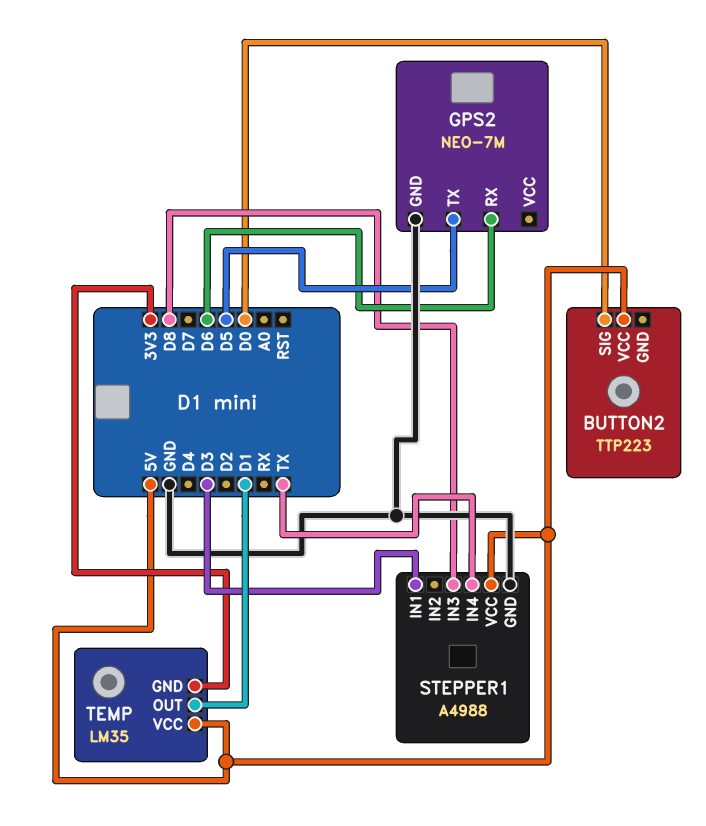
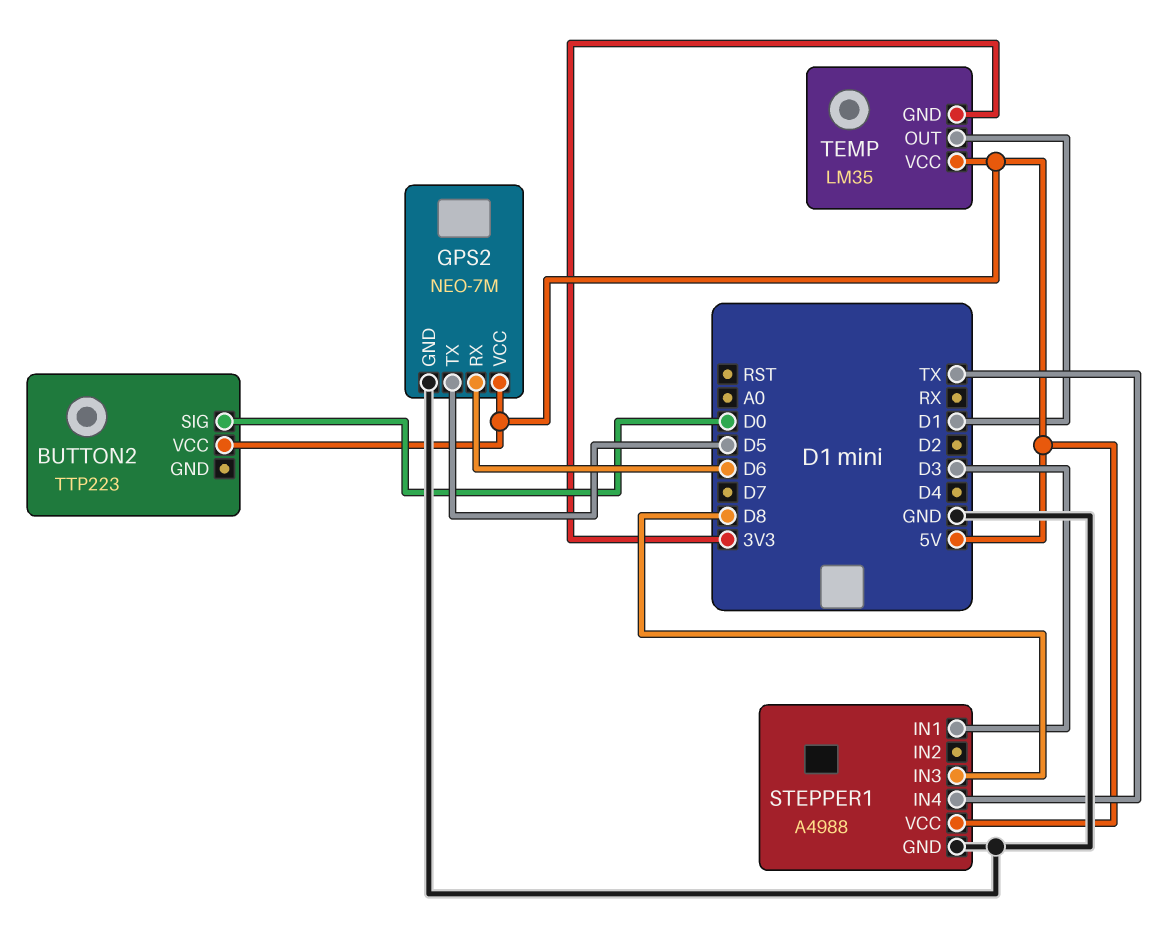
GPS2 pin VCC: none -> 5V

